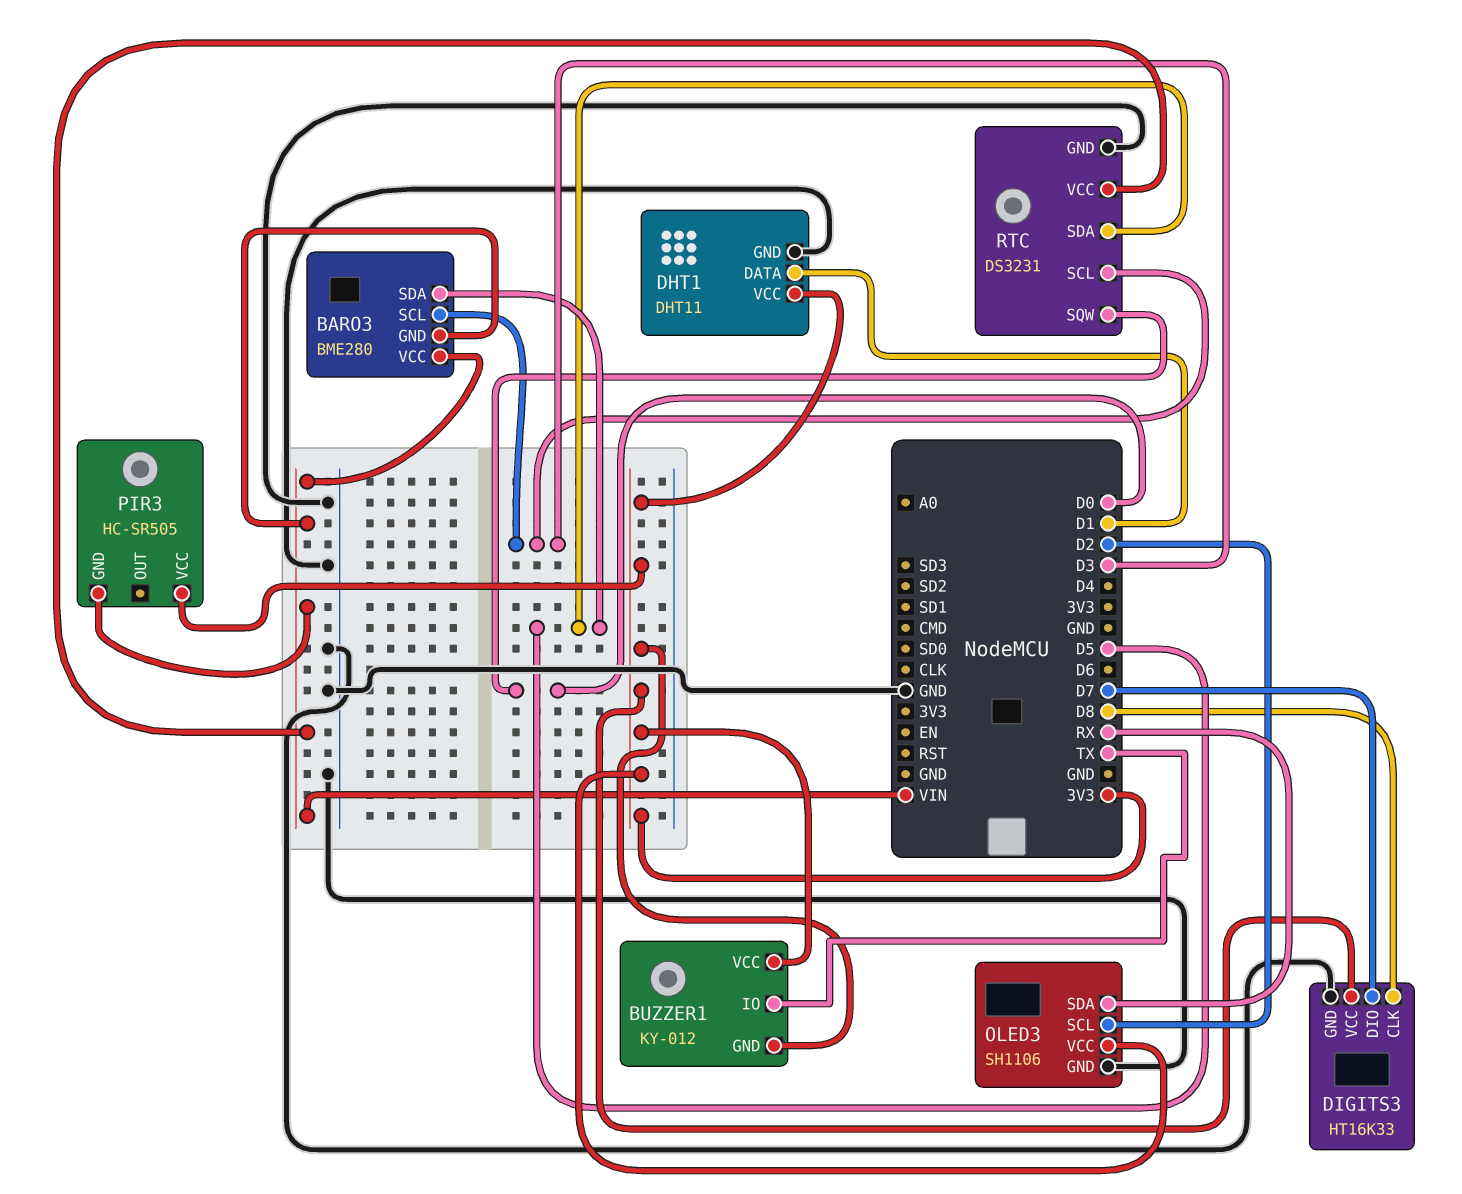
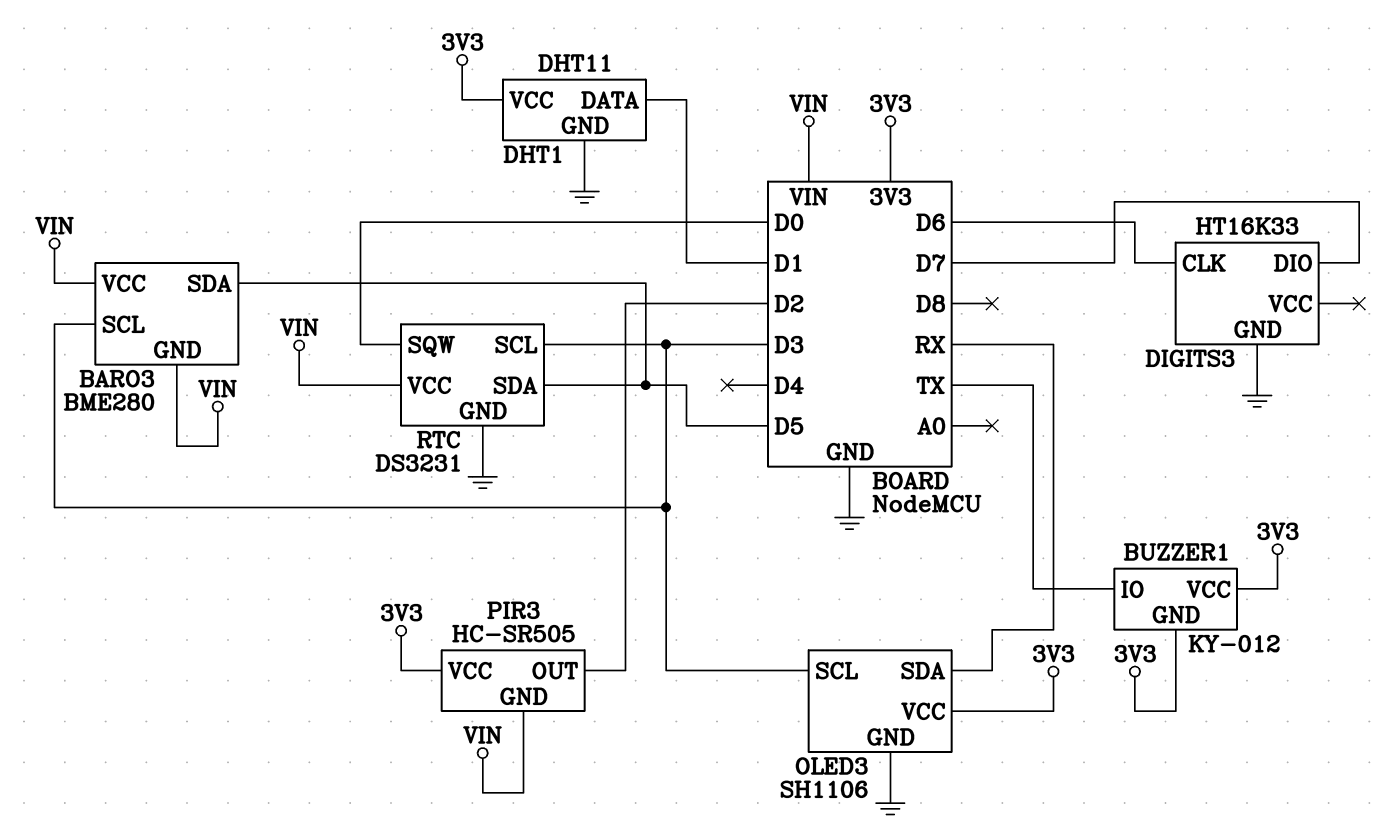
DIGITS3 pin CLK: D8 -> D6
DIGITS3 pin VCC: 3V3 -> none
OLED3 pin SCL: D2 -> D3
PIR3 pin OUT: none -> D2

